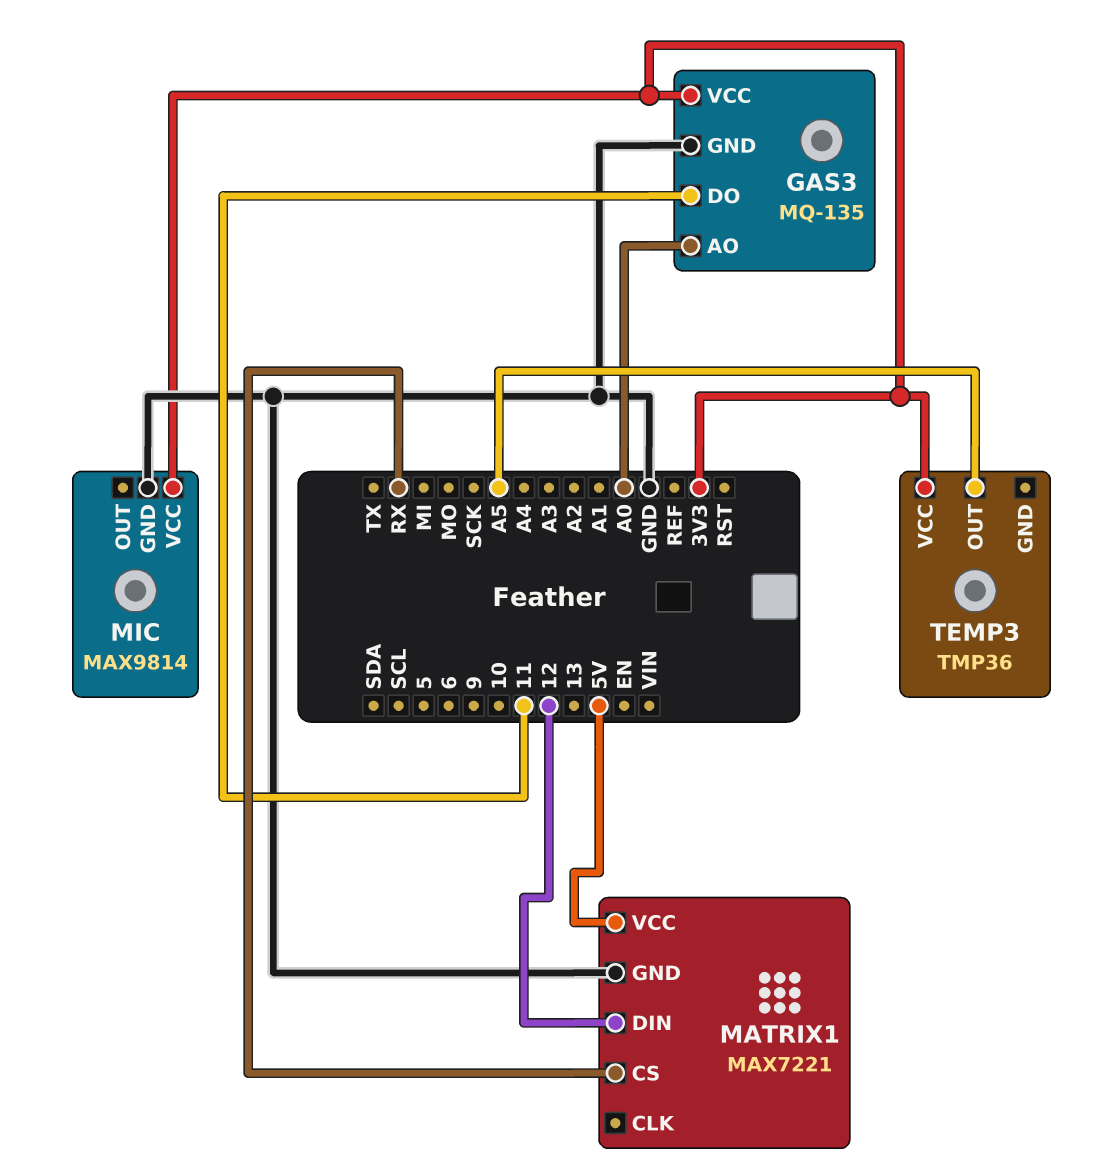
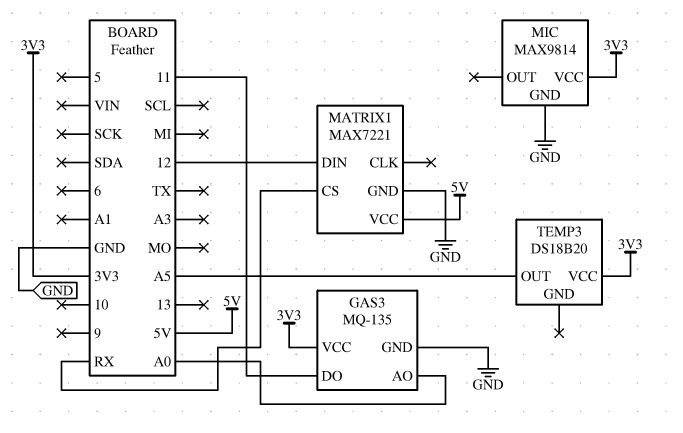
TEMP3: TMP36 -> DS18B20

